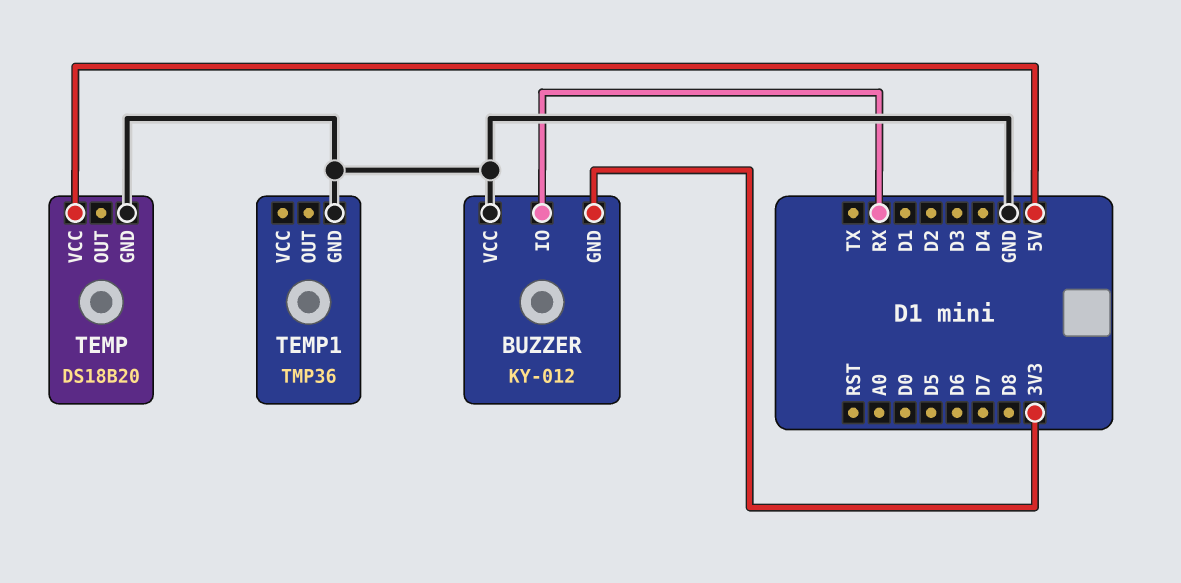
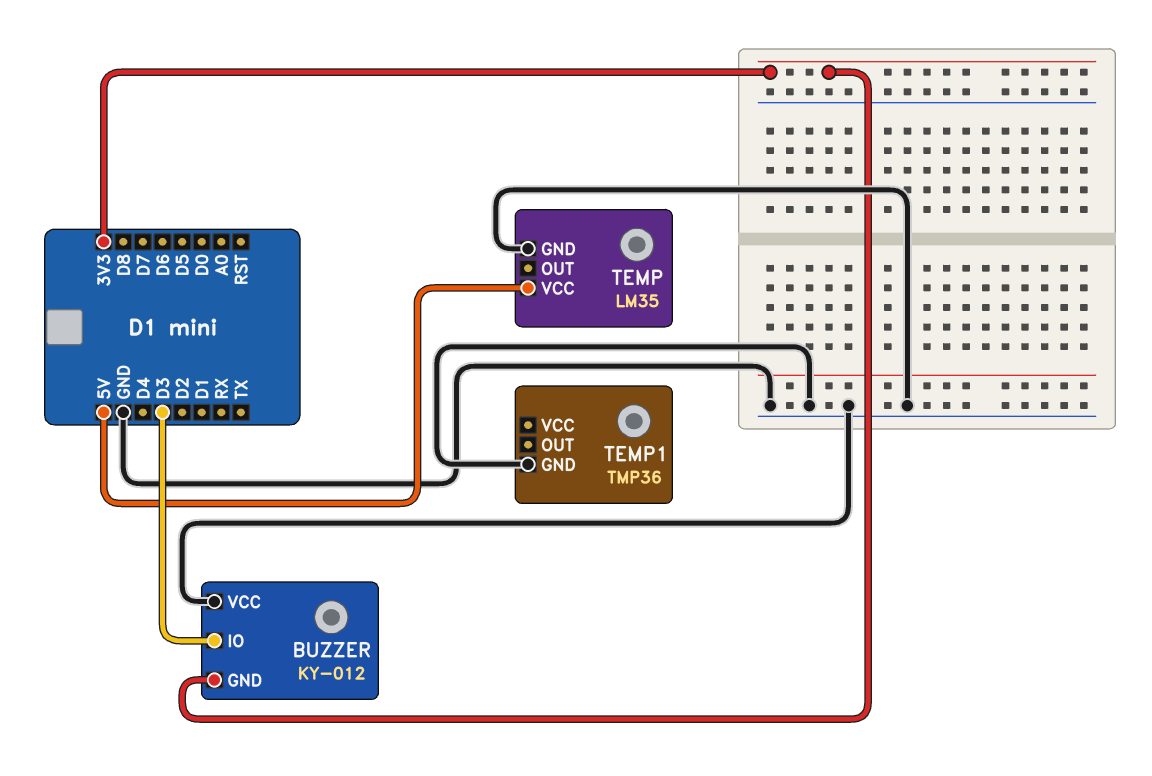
BUZZER pin IO: RX -> D3
TEMP: DS18B20 -> LM35

